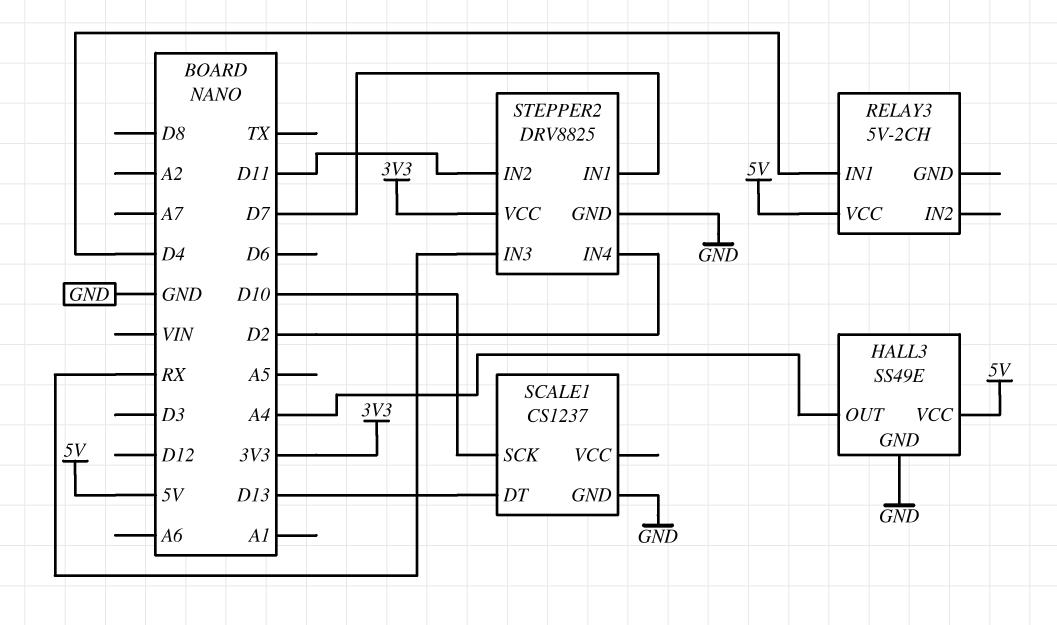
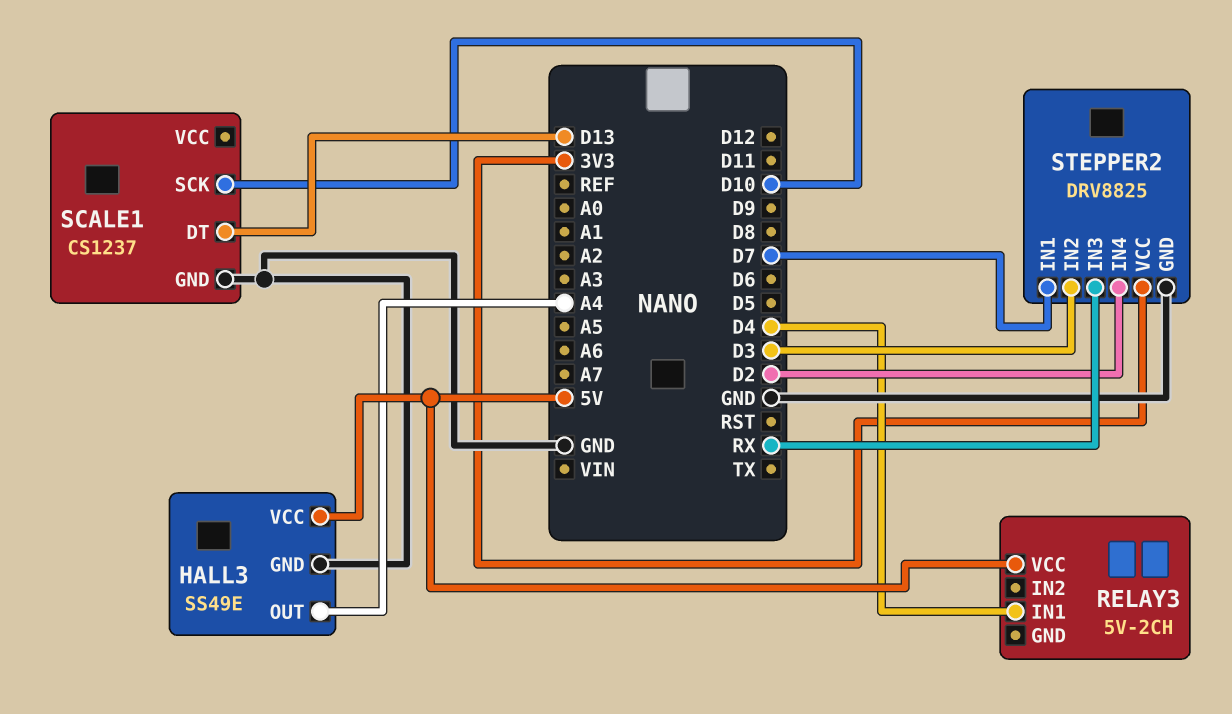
STEPPER2 pin IN2: D11 -> D3

